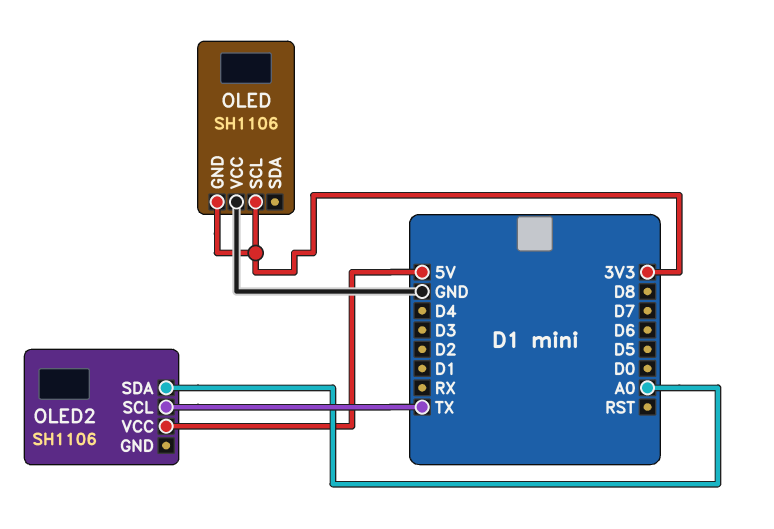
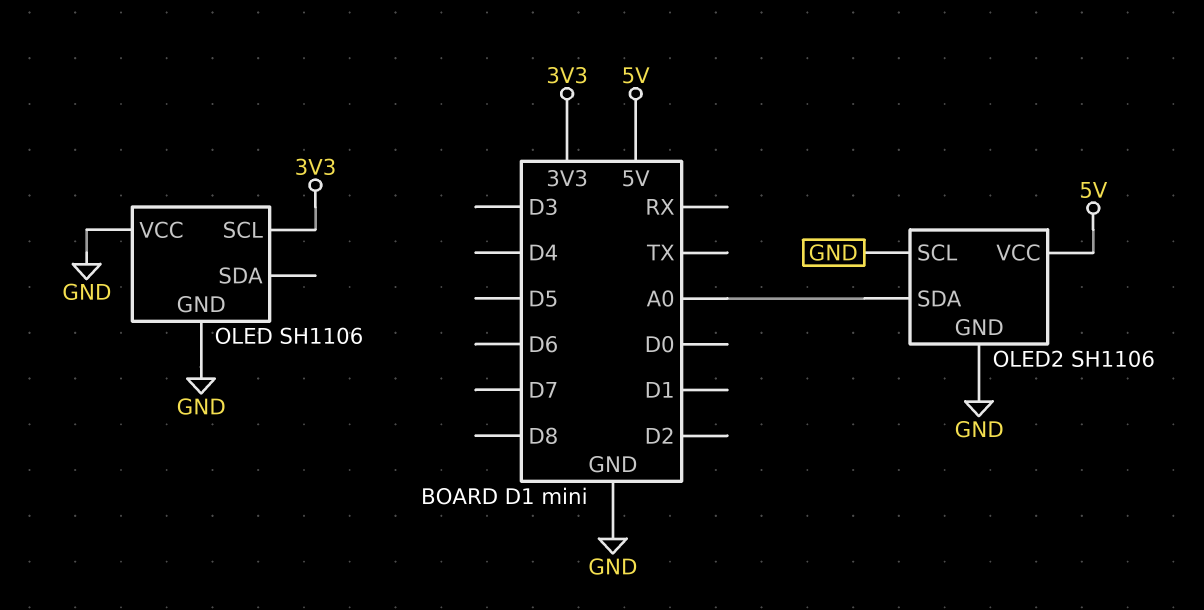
OLED pin GND: 3V3 -> GND
OLED2 pin GND: none -> GND
OLED2 pin SCL: TX -> GND

